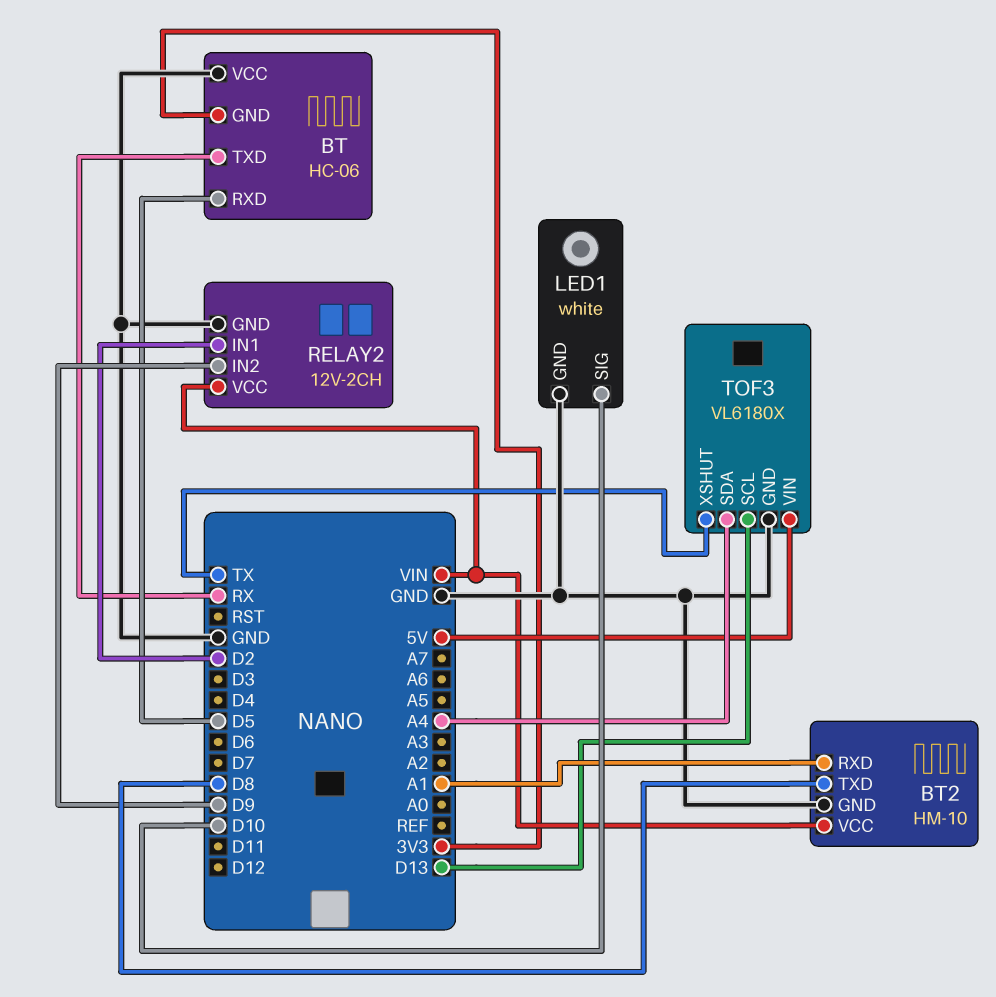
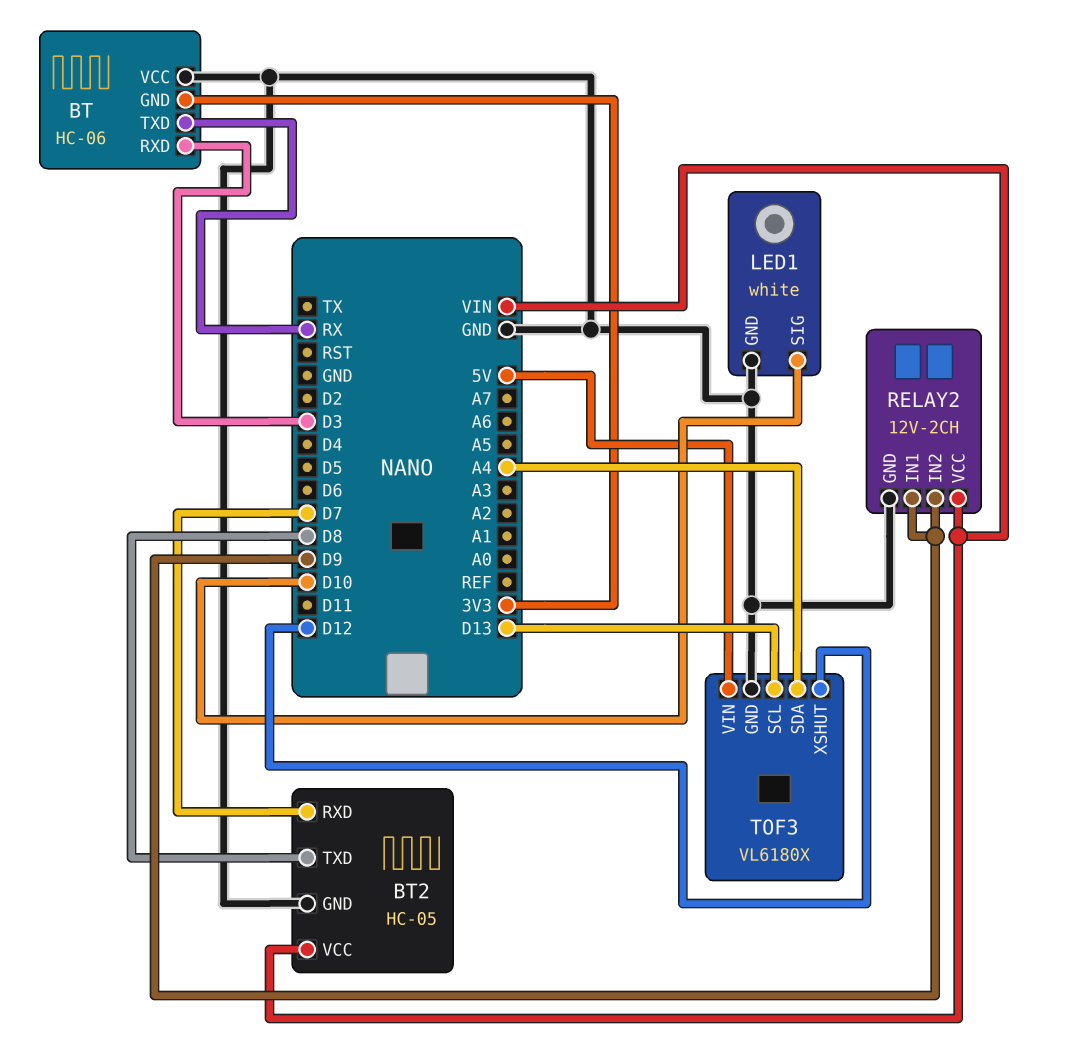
BT pin RXD: D5 -> D3
BT2: HM-10 -> HC-05
BT2 pin RXD: A1 -> D7
RELAY2 pin IN1: D2 -> D9
TOF3 pin XSHUT: TX -> D12

